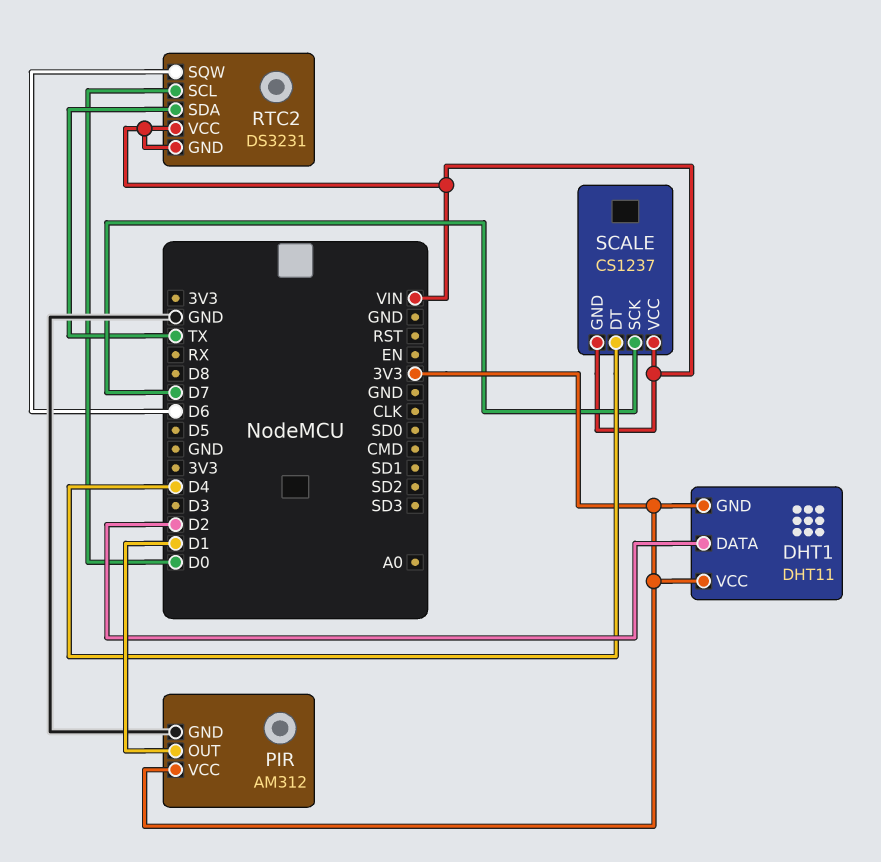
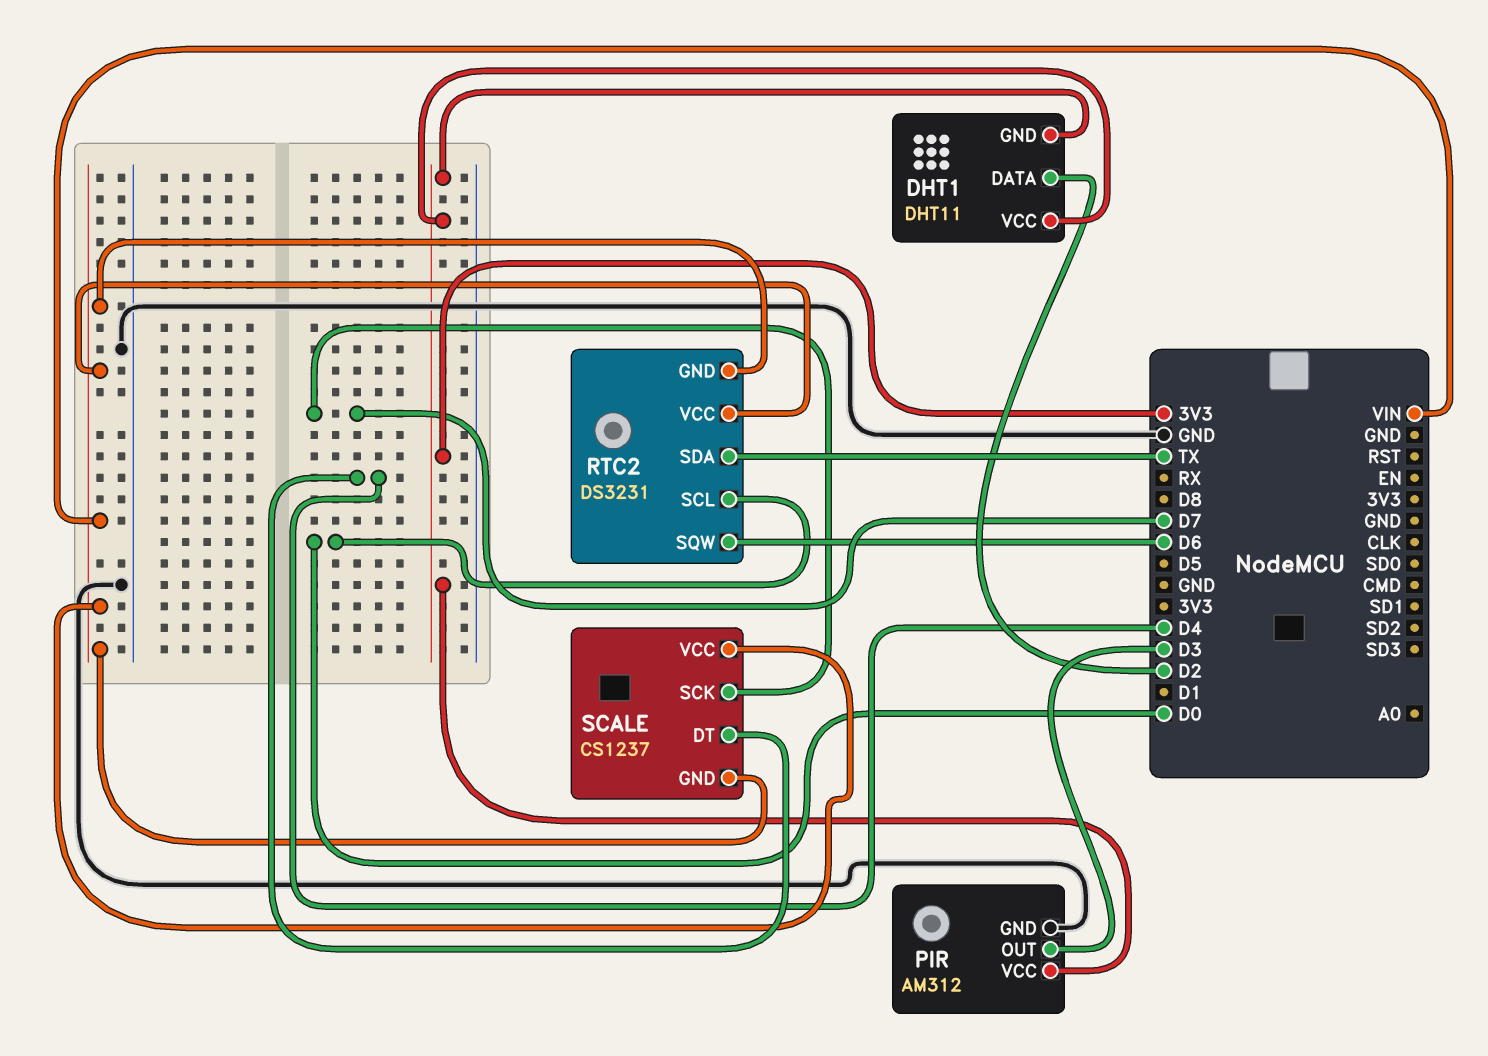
PIR pin OUT: D1 -> D3

